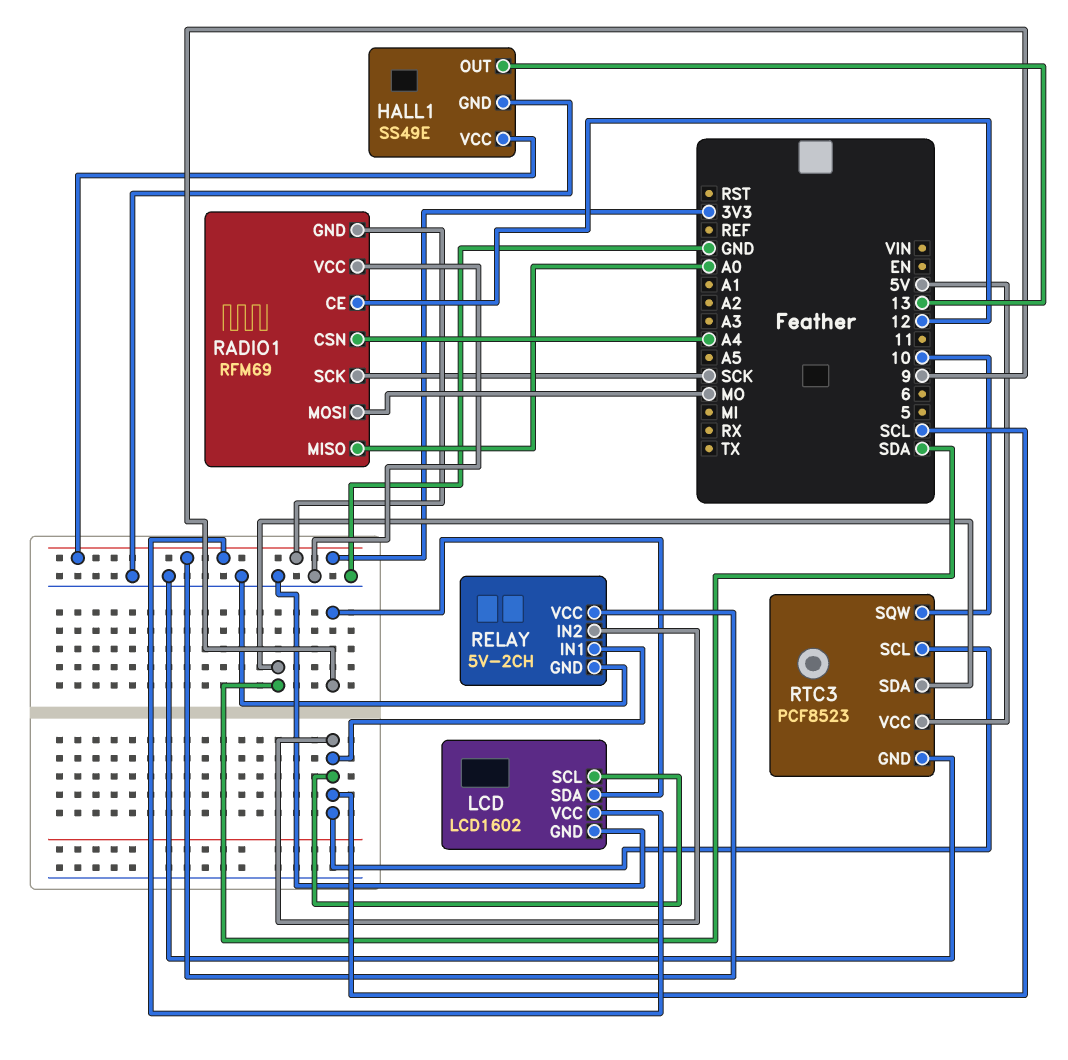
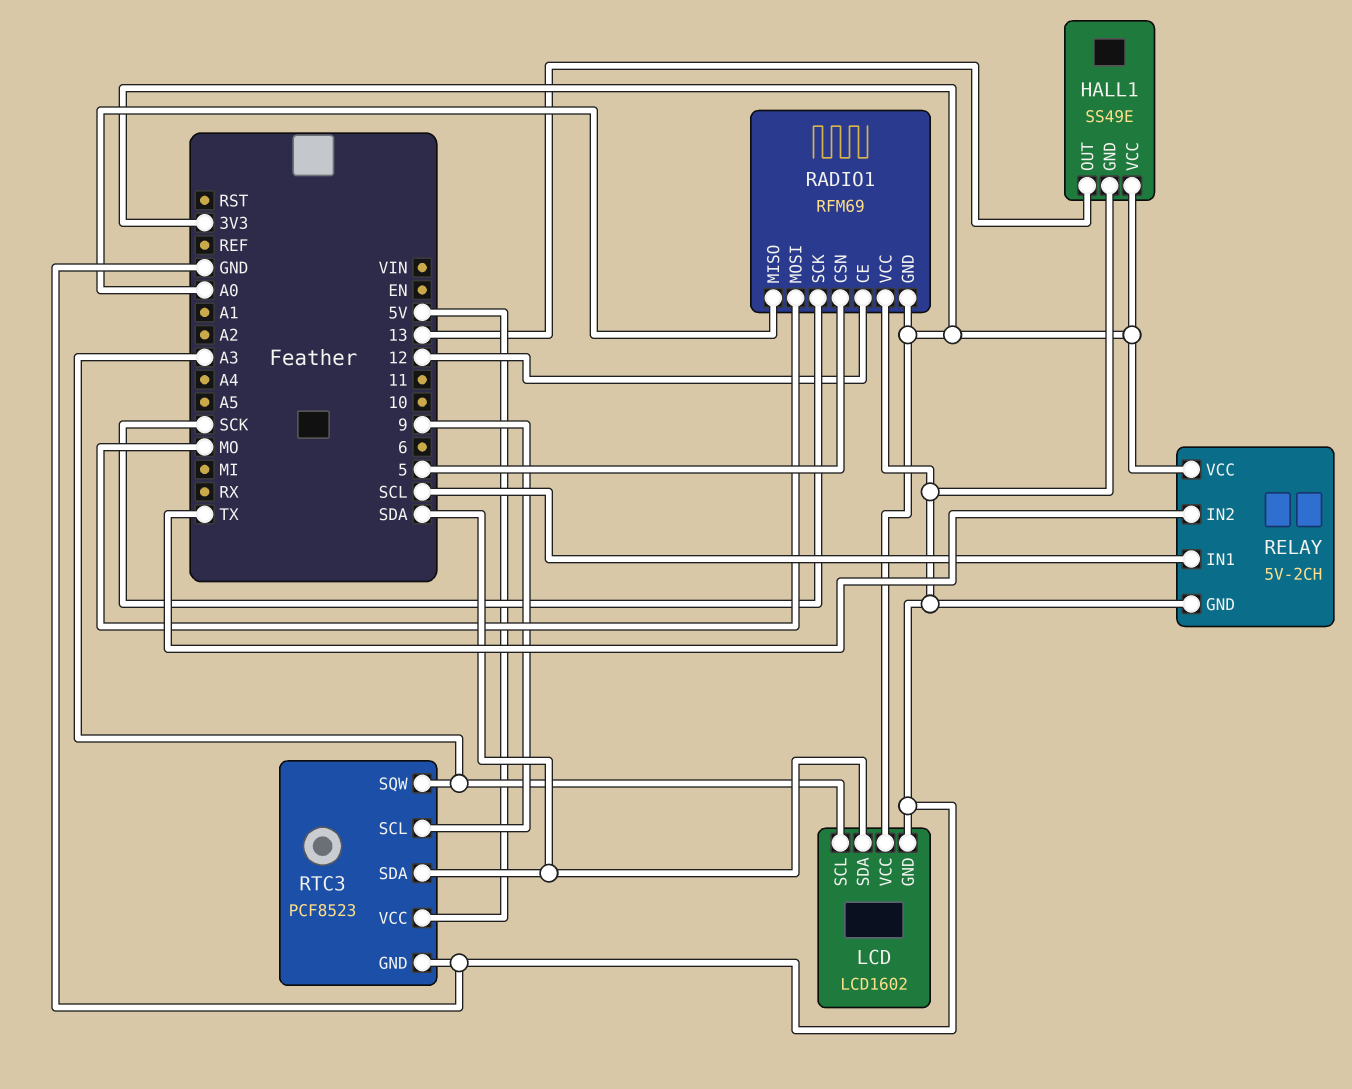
LCD pin SCL: SCL -> A3
LCD pin SDA: 9 -> SDA
RADIO1 pin CSN: A4 -> 5
RELAY pin IN2: SCL -> TX
RTC3 pin SCL: SCL -> 9
RTC3 pin SQW: 10 -> A3

